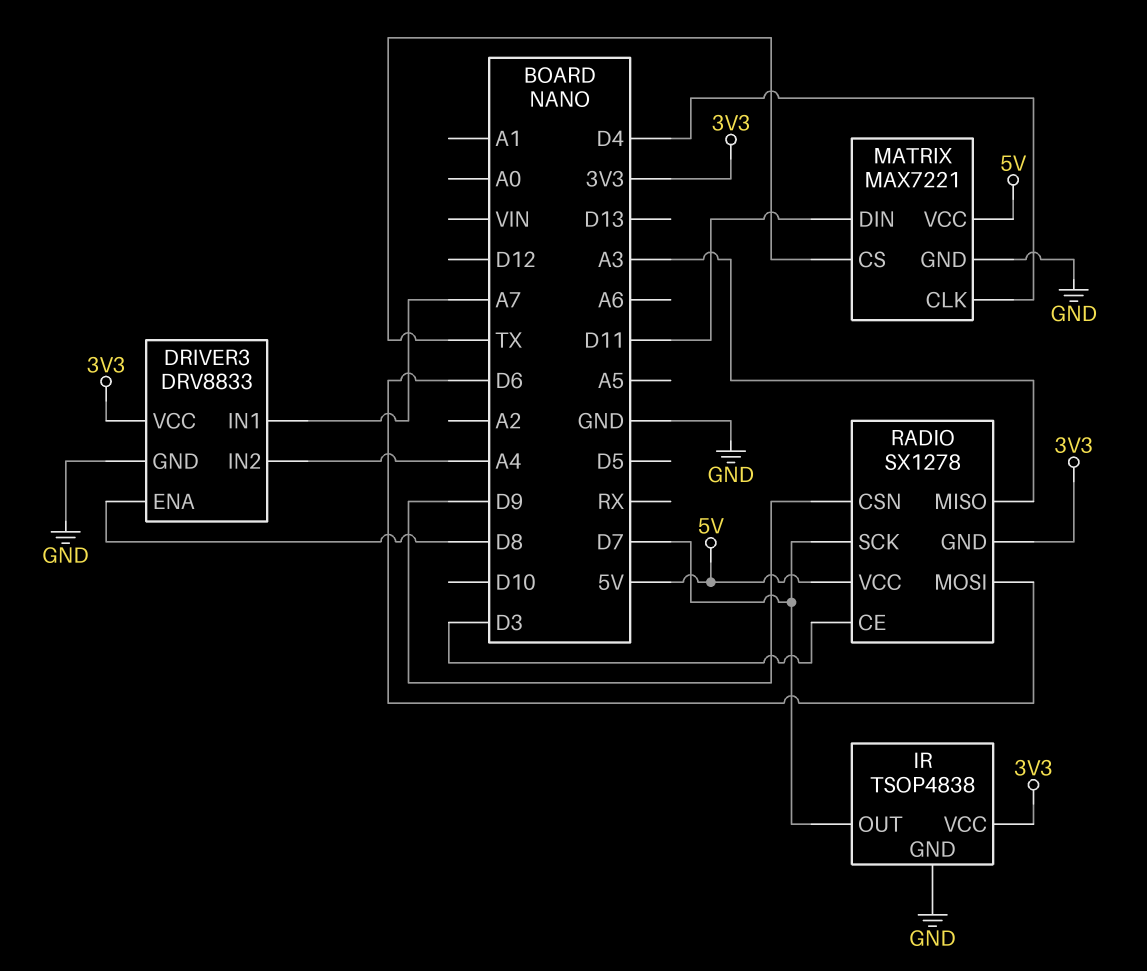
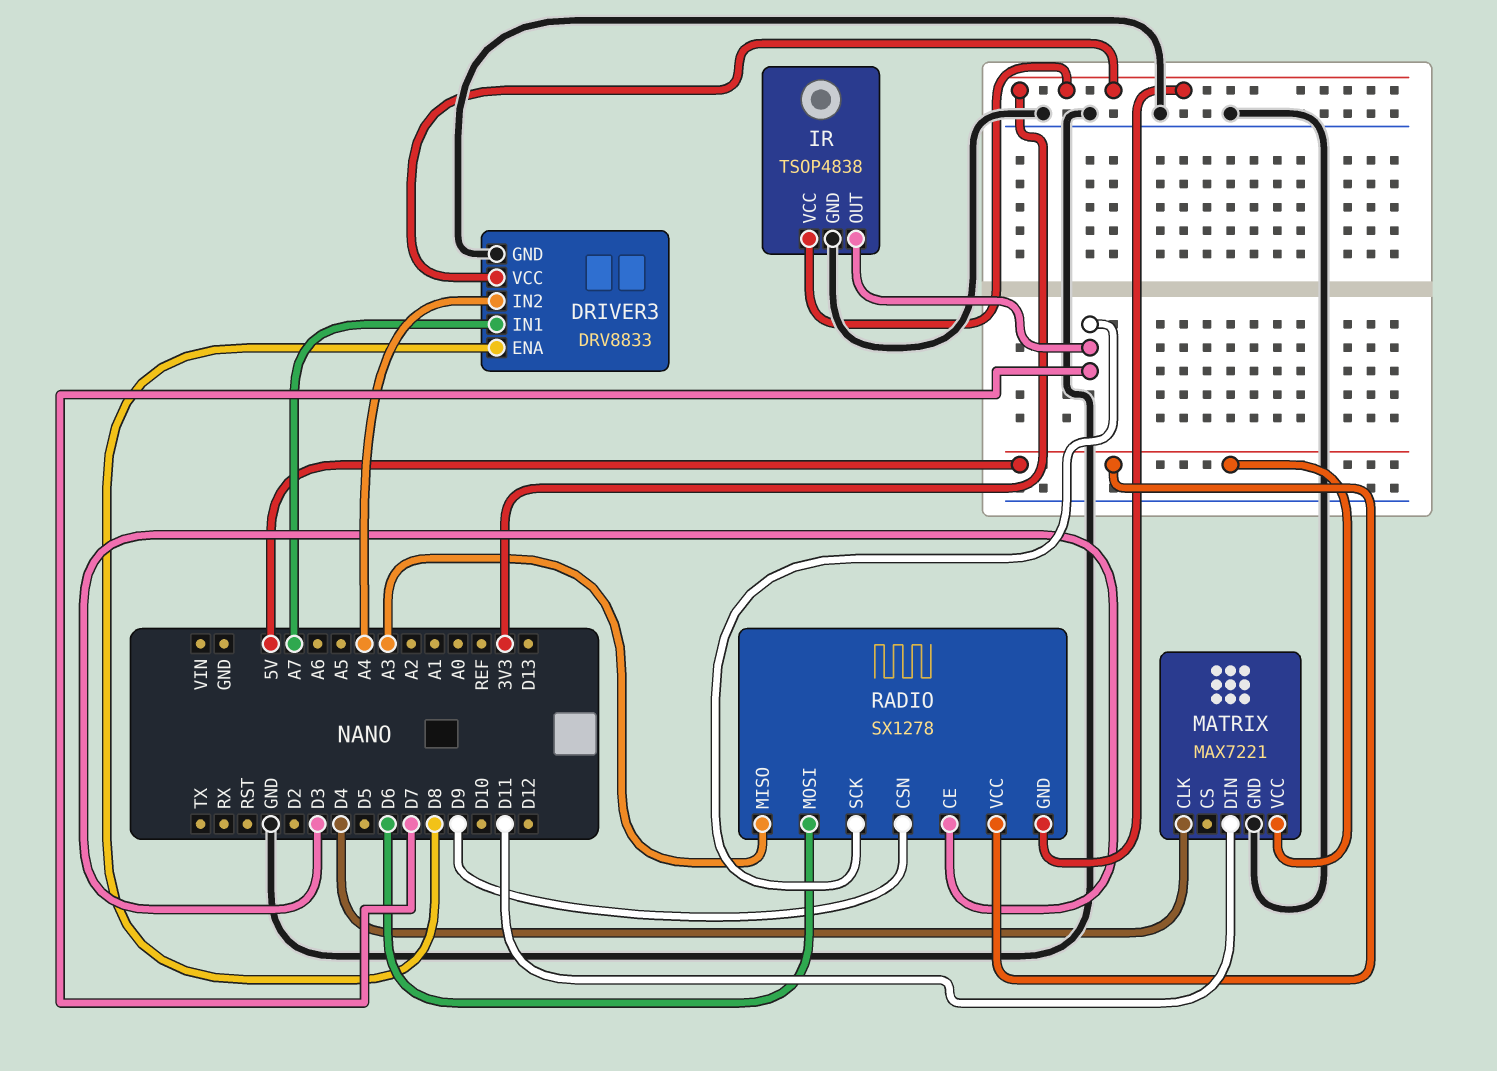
MATRIX pin CS: TX -> none

